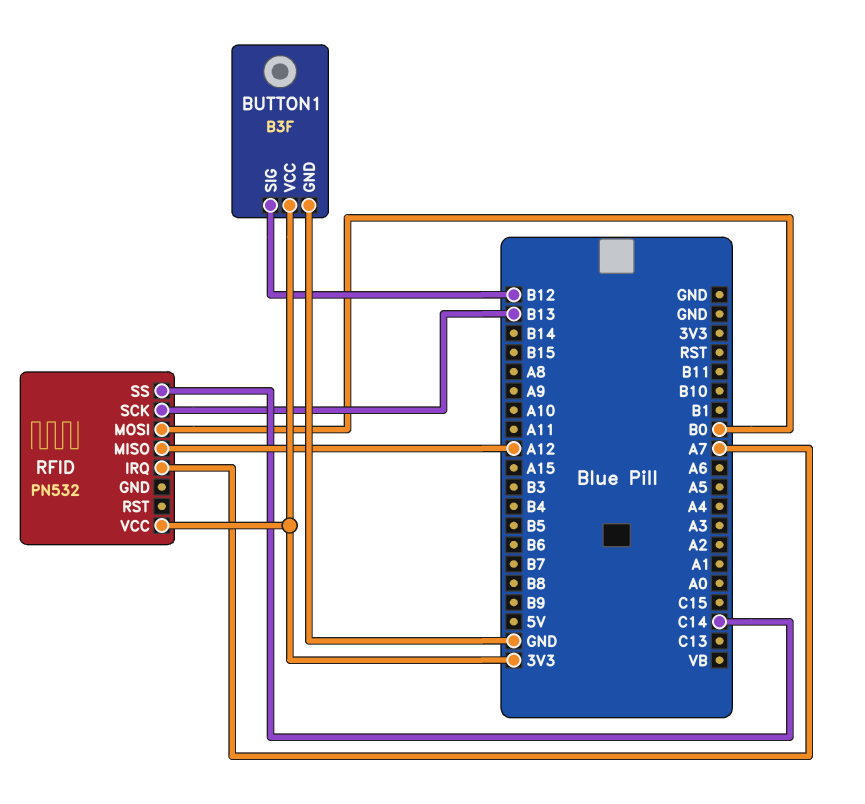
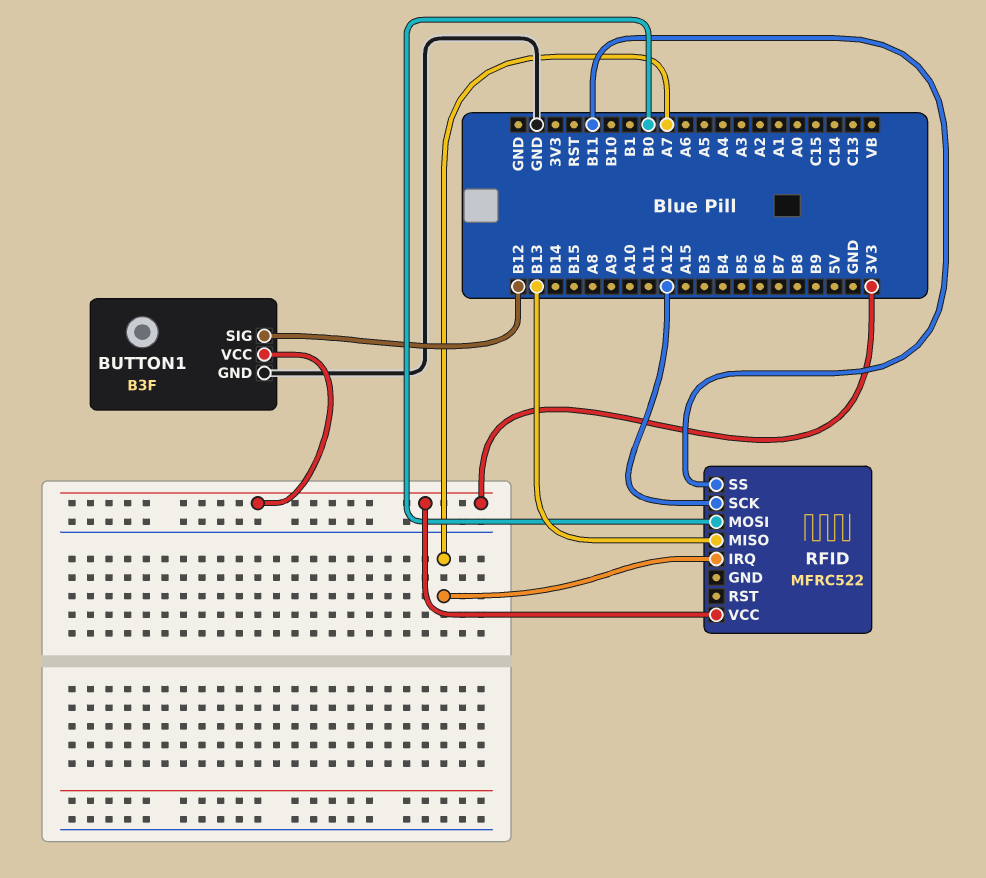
RFID: PN532 -> MFRC522
RFID pin MISO: A12 -> B13
RFID pin SCK: B13 -> A12
RFID pin SS: C14 -> B11

